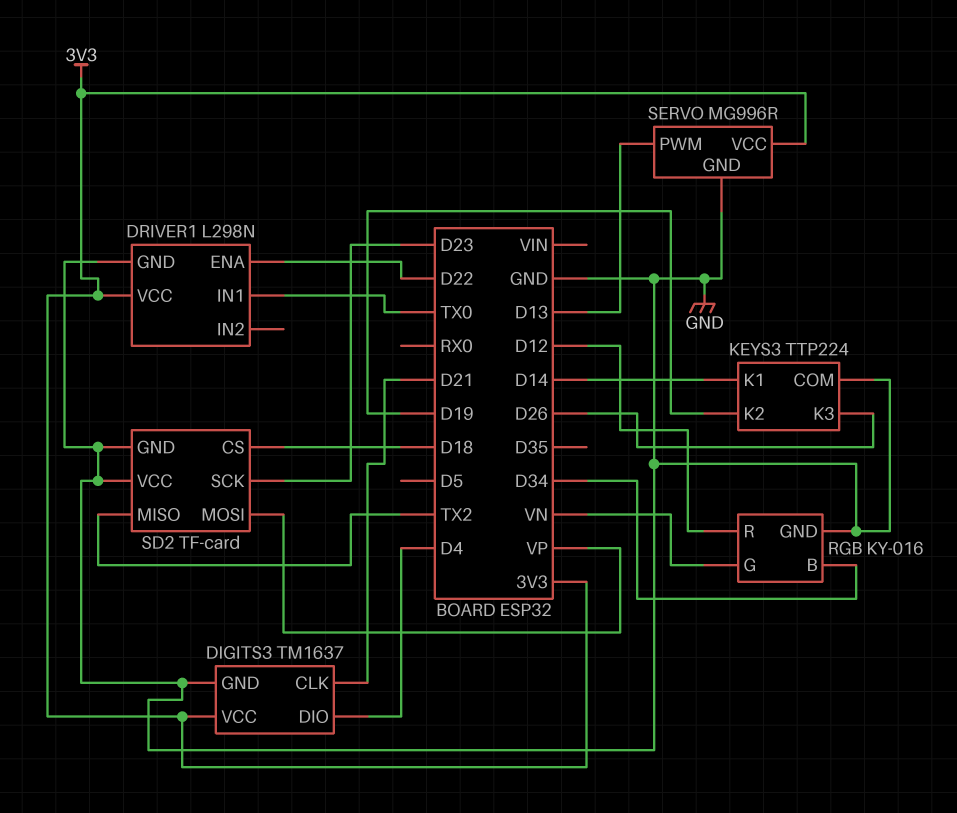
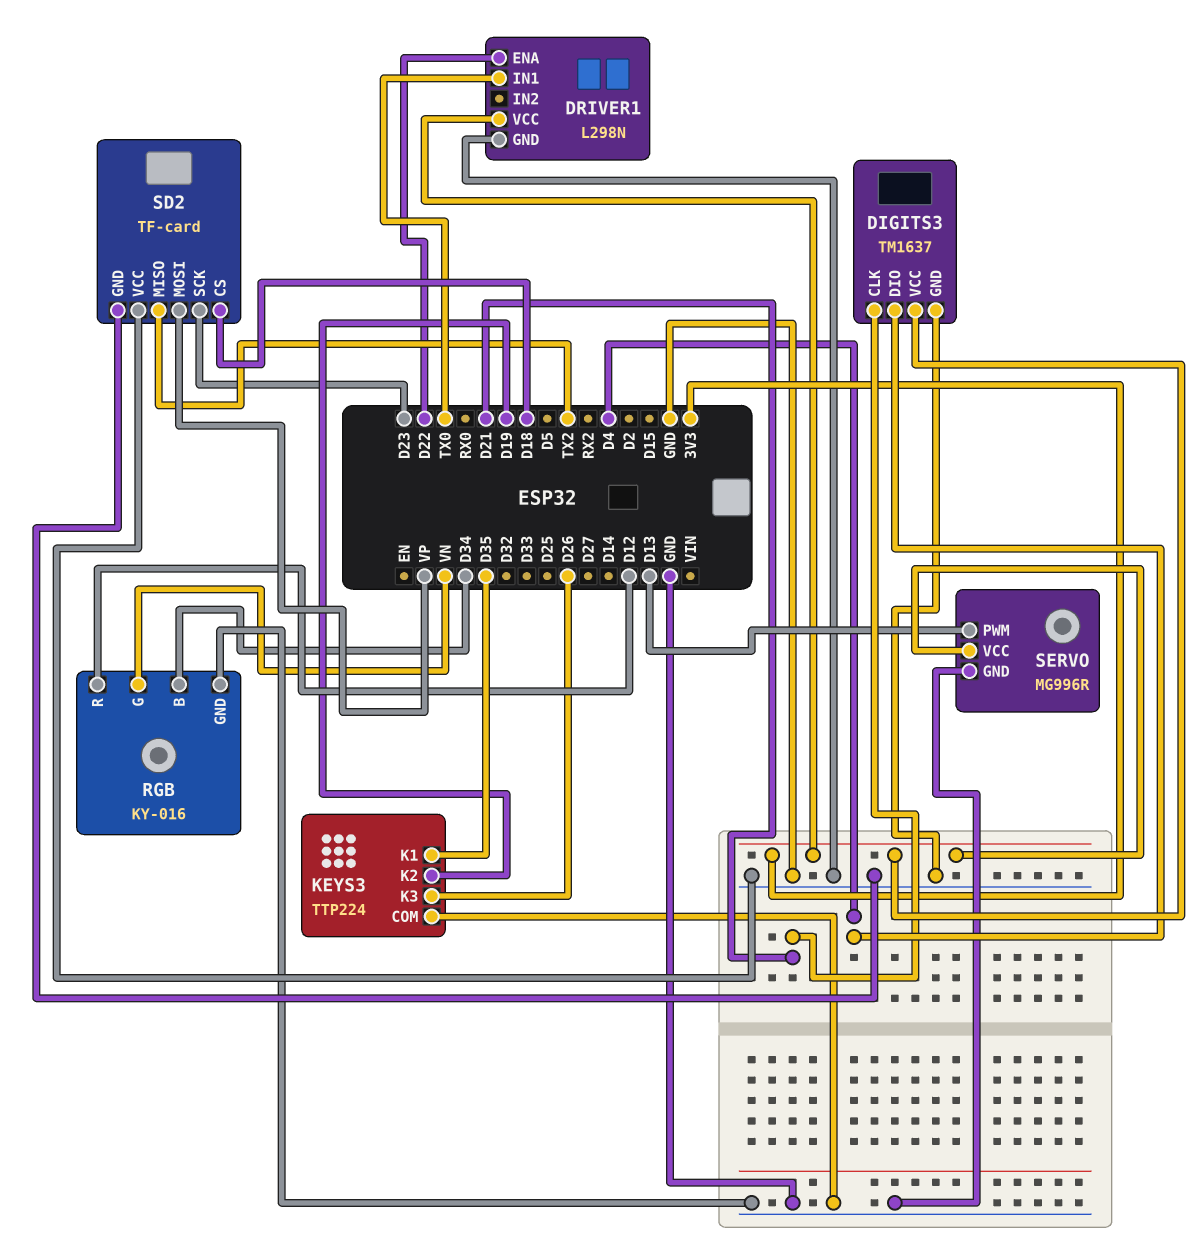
KEYS3 pin K1: D14 -> D35

